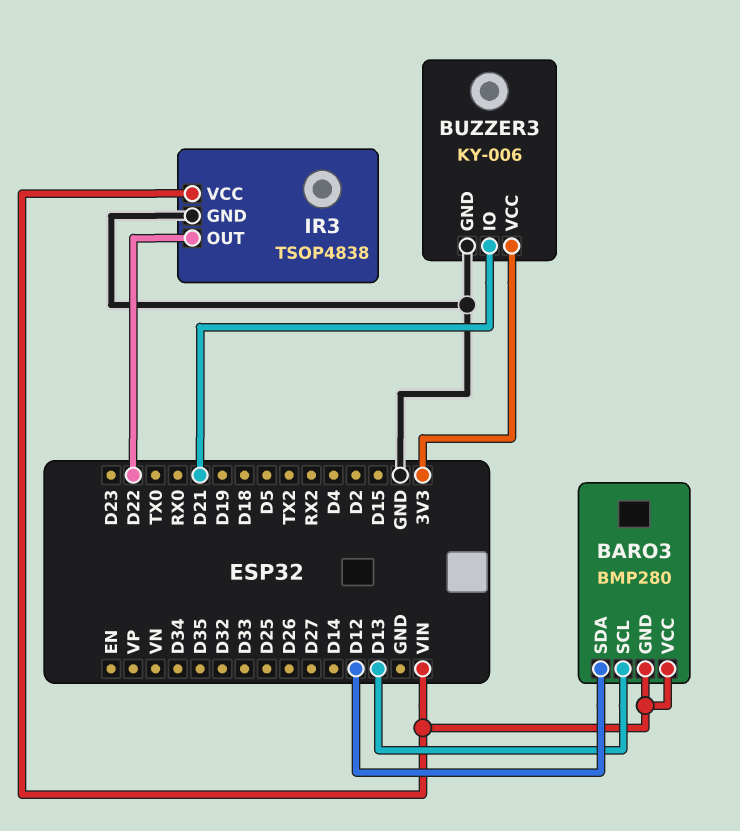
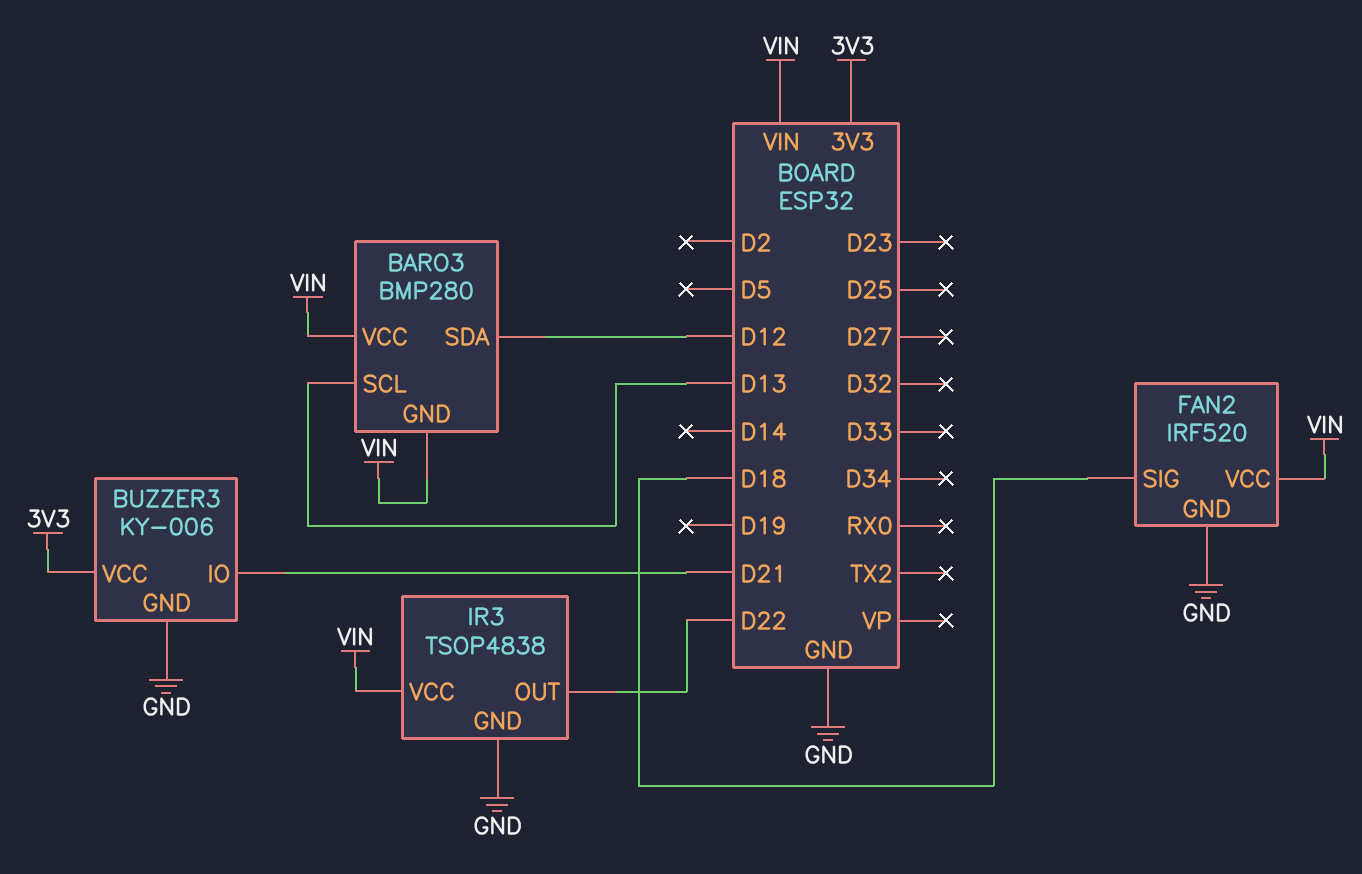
FAN2: none -> IRF520
FAN2 pin GND: none -> GND
FAN2 pin SIG: none -> D18
FAN2 pin VCC: none -> VIN

